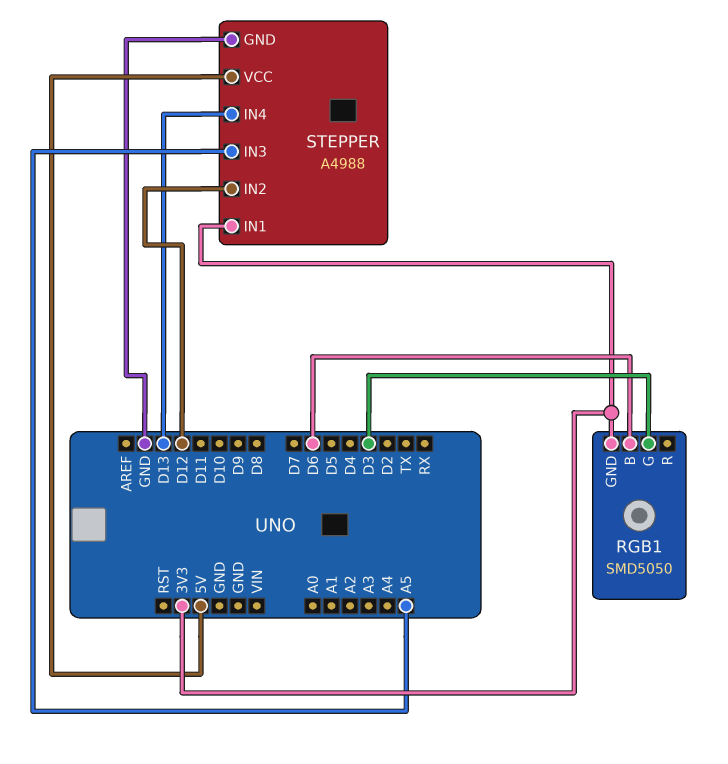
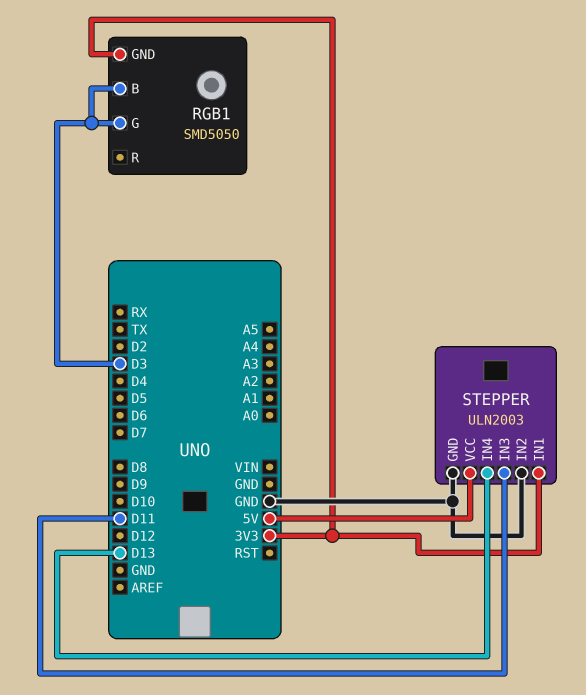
RGB1 pin B: D6 -> D3
STEPPER: A4988 -> ULN2003
STEPPER pin IN2: D12 -> GND
STEPPER pin IN3: A5 -> D11

